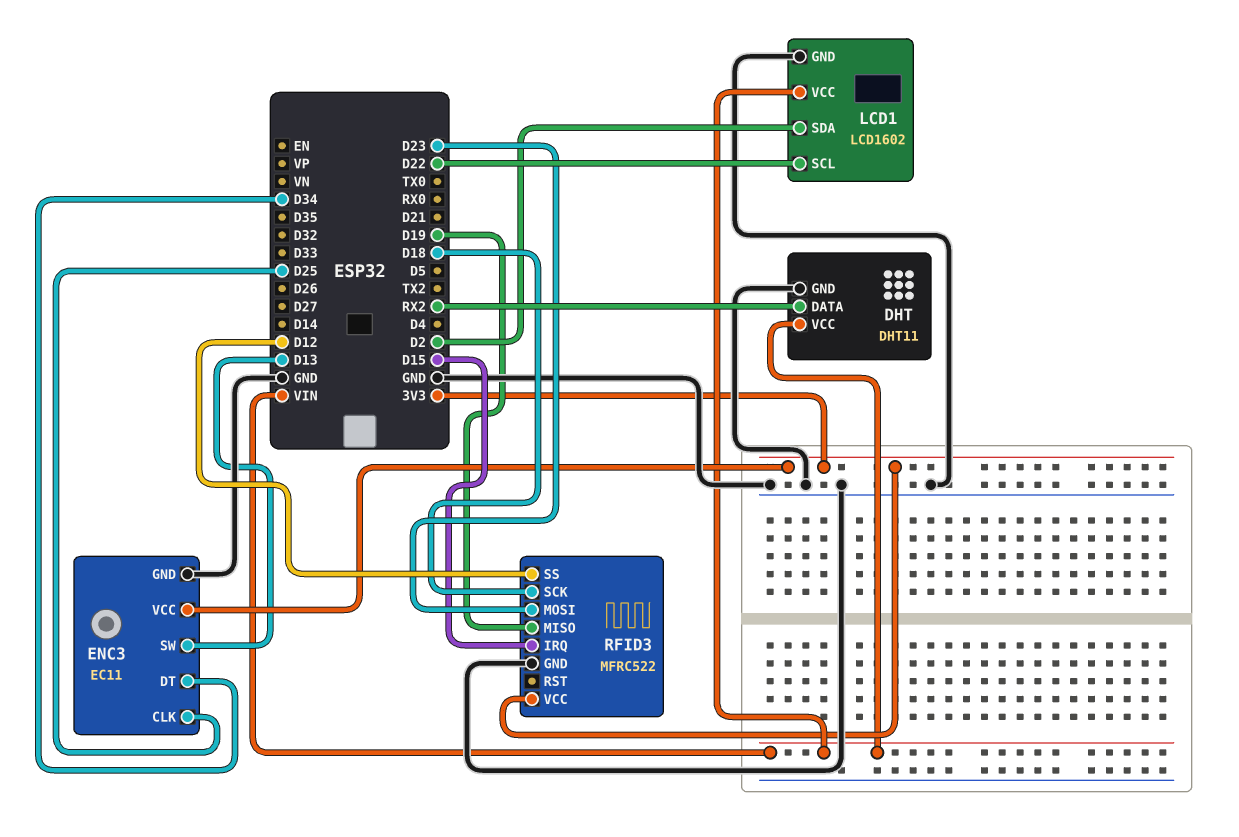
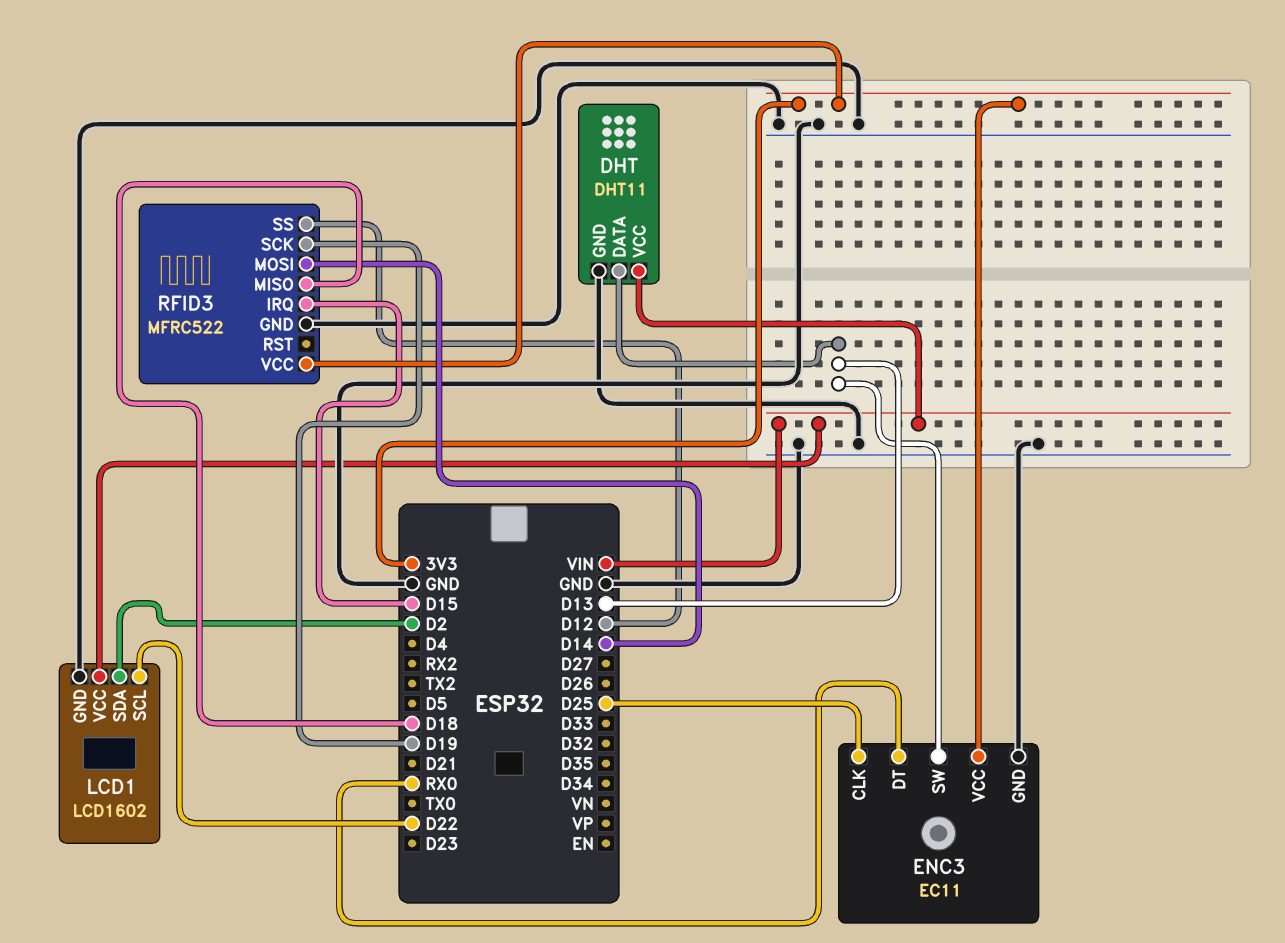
DHT pin DATA: RX2 -> D13
ENC3 pin DT: D34 -> RX0
RFID3 pin MISO: D19 -> D18
RFID3 pin MOSI: D23 -> D14
RFID3 pin SCK: D18 -> D19

